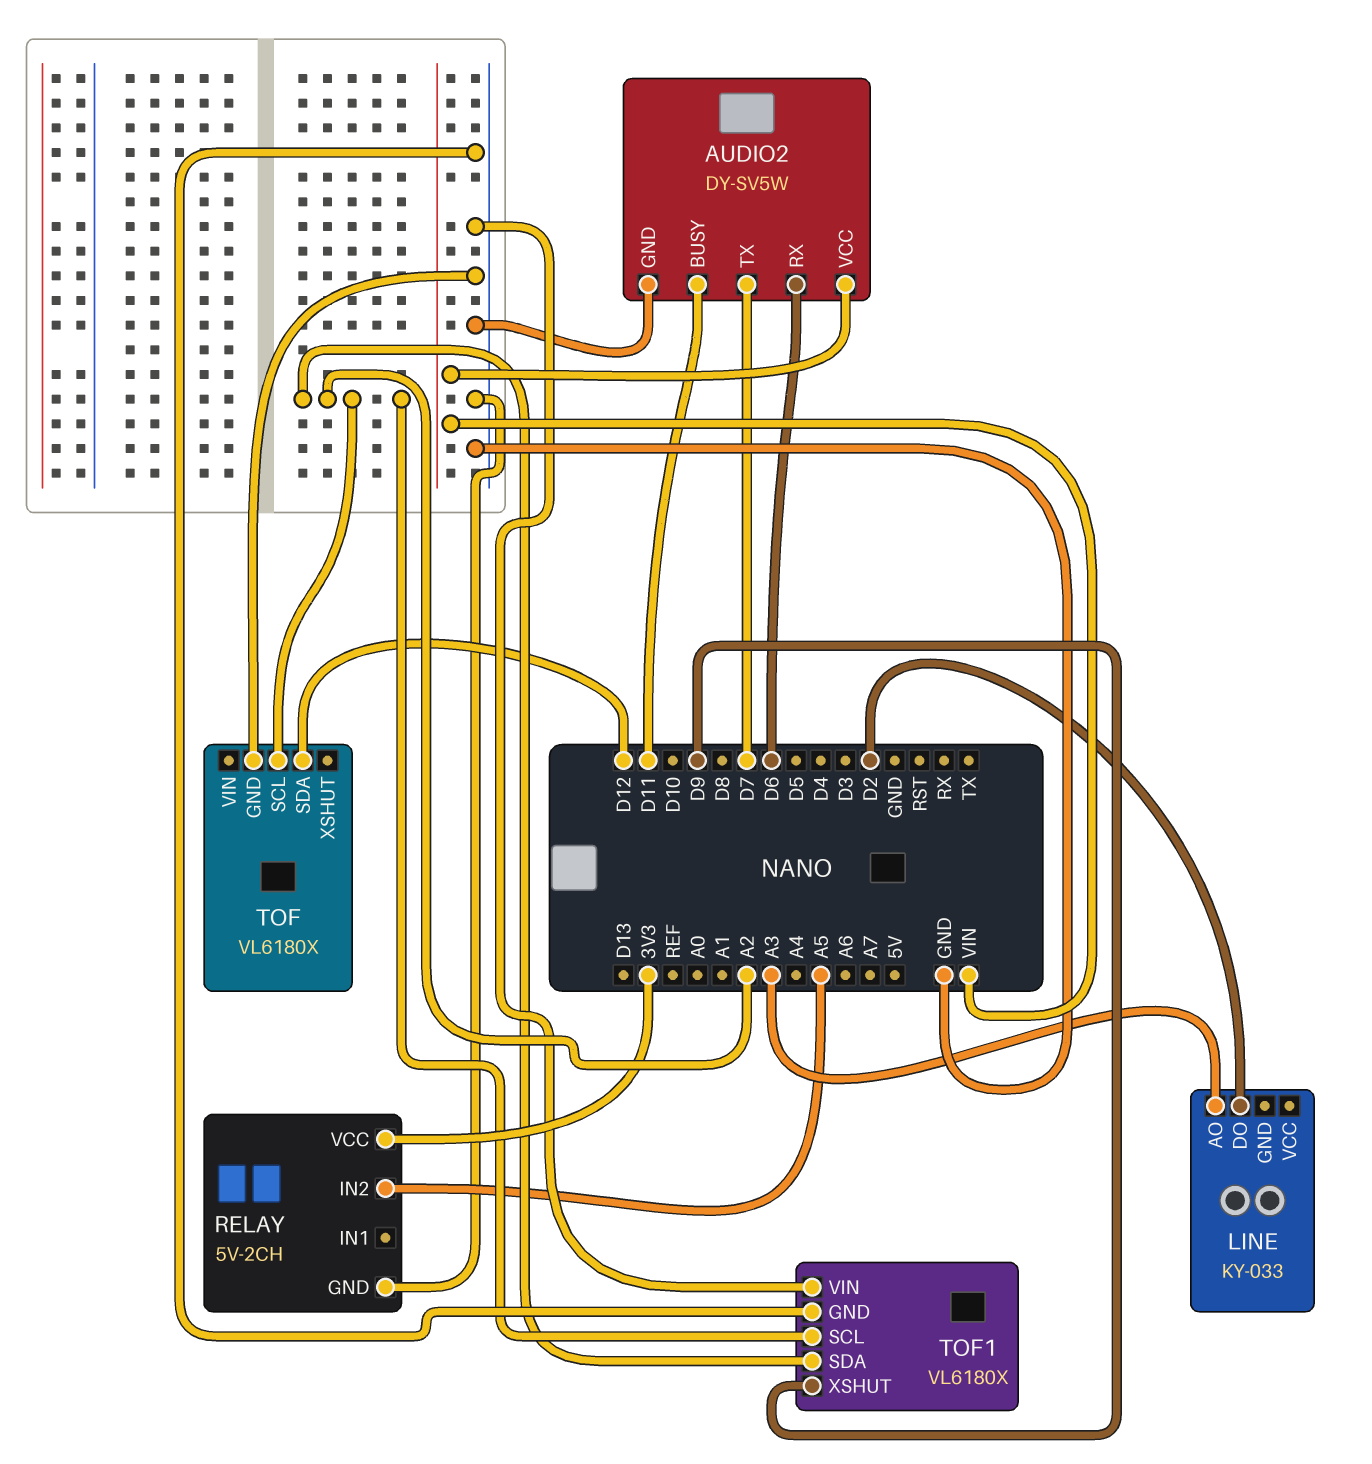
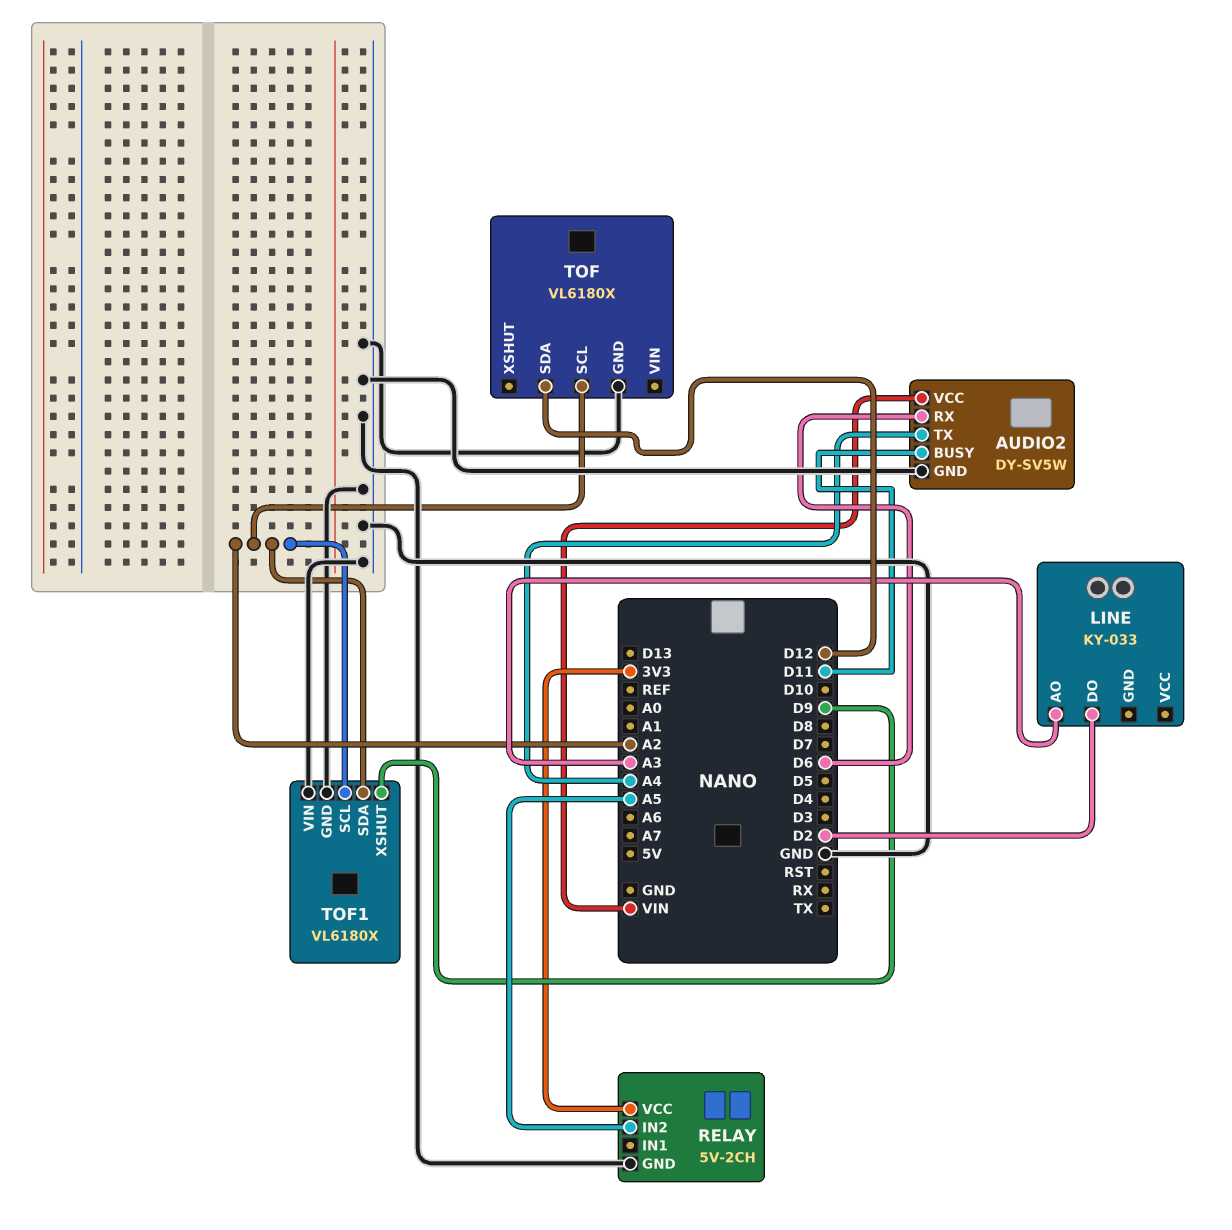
AUDIO2 pin TX: D7 -> A4

